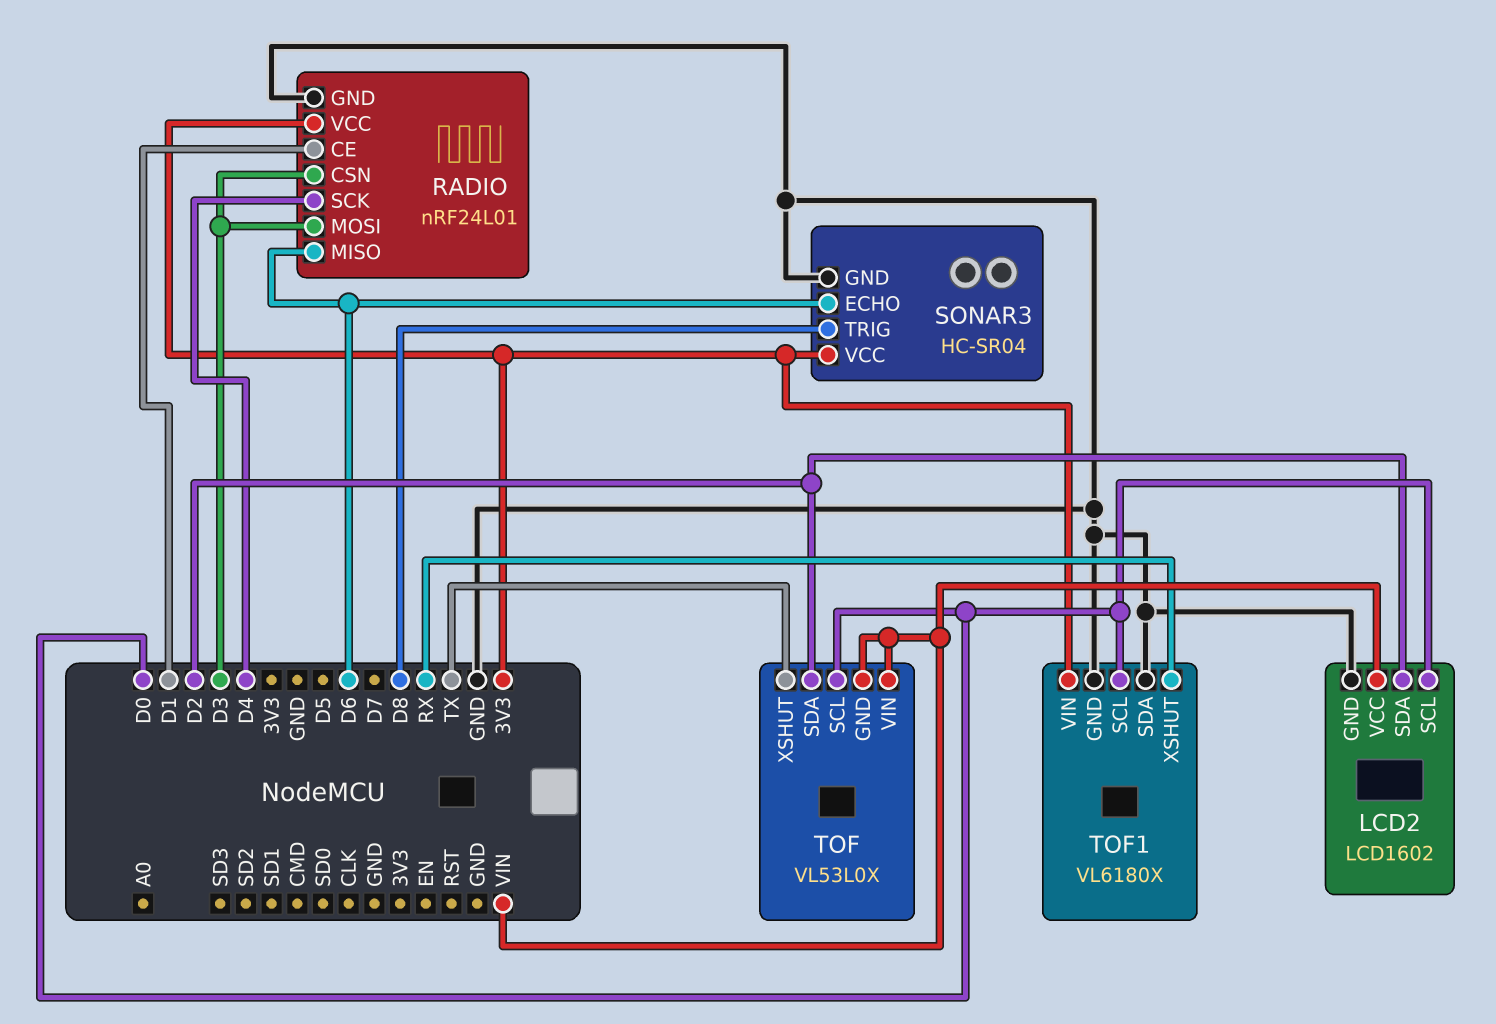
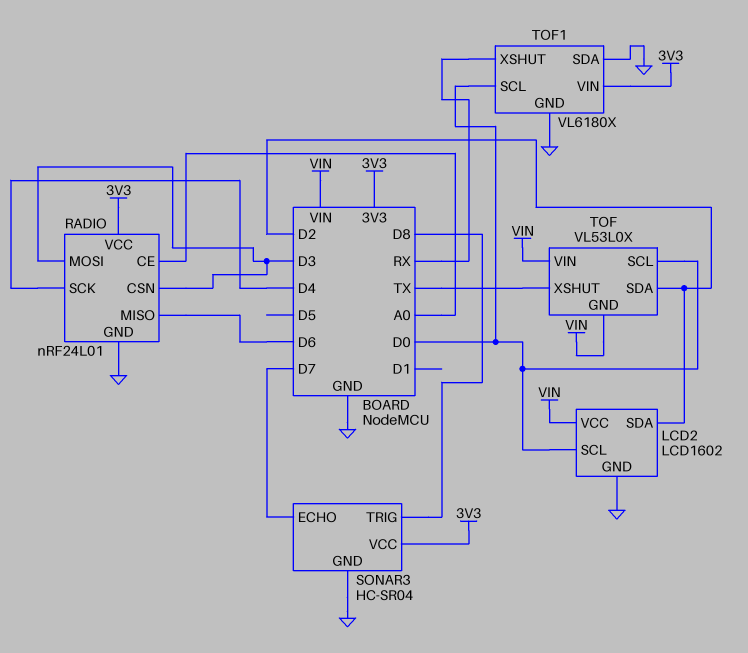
RADIO pin CE: D1 -> A0
SONAR3 pin ECHO: D6 -> D7

